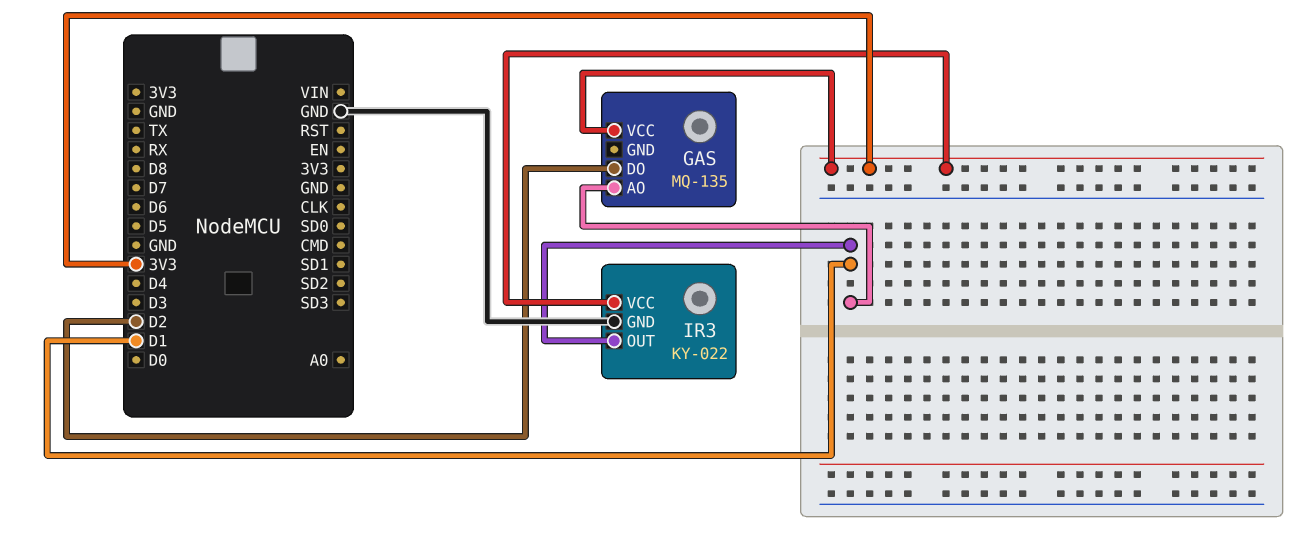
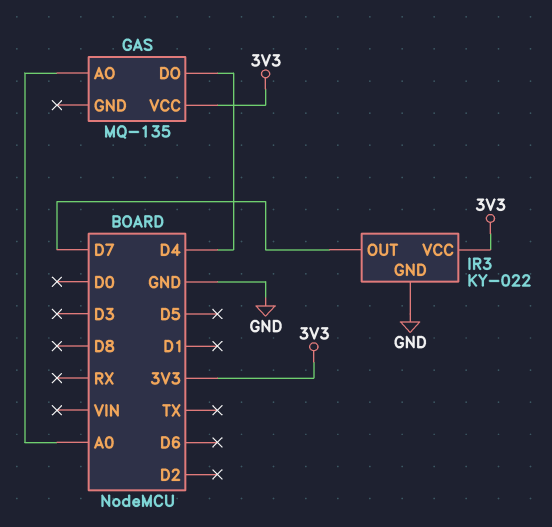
GAS pin AO: D1 -> A0
GAS pin DO: D2 -> D4
IR3 pin OUT: D1 -> D7

